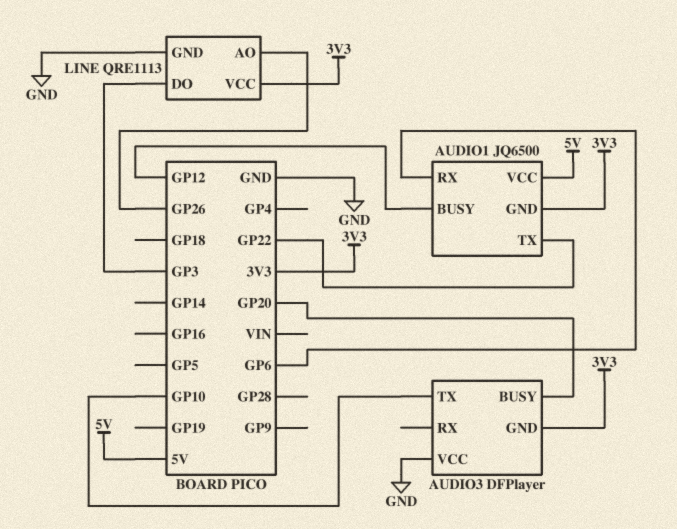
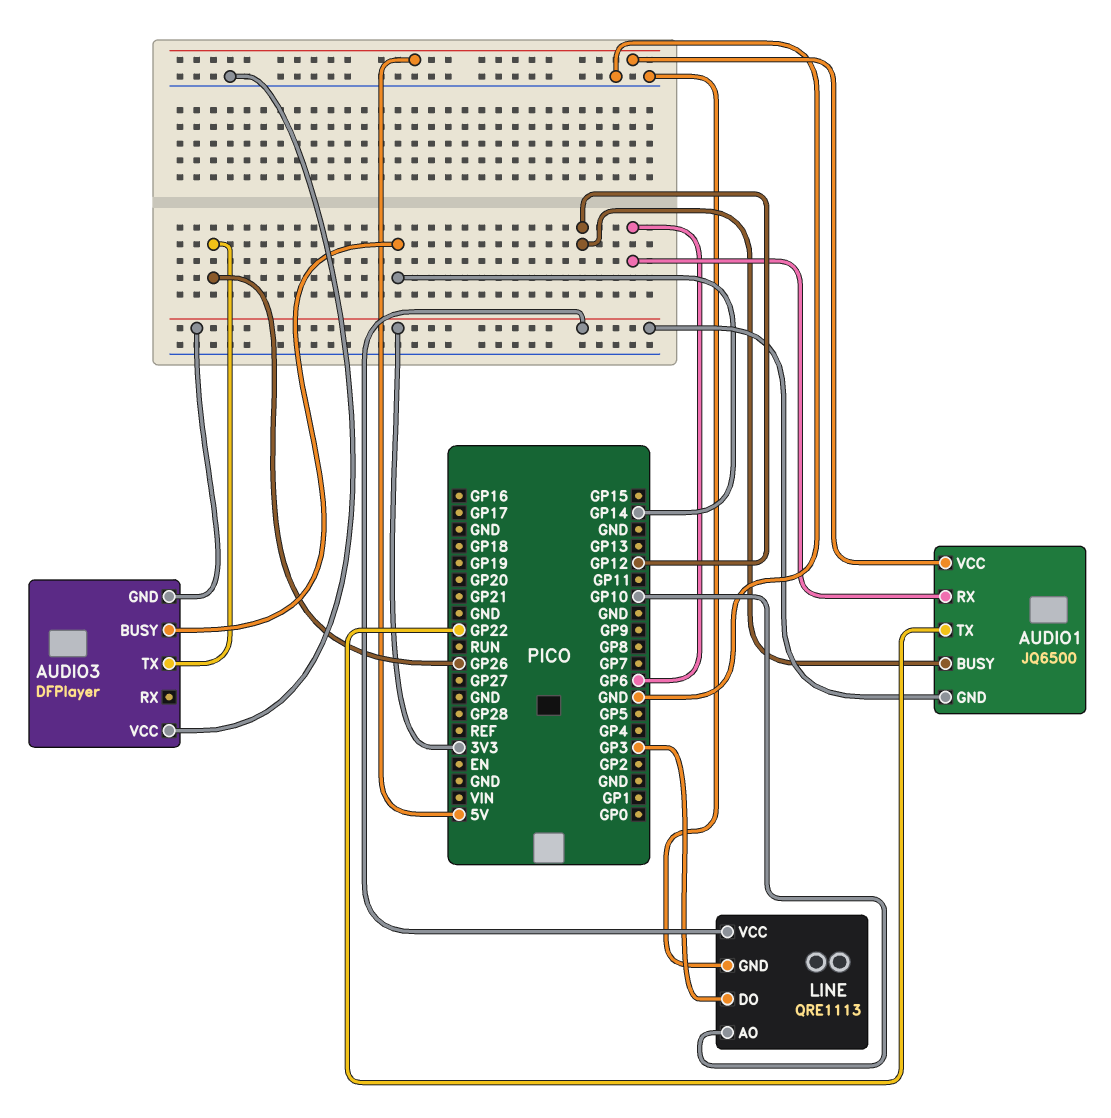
AUDIO3 pin BUSY: GP20 -> GP14
AUDIO3 pin TX: GP10 -> GP26
LINE pin AO: GP26 -> GP10

